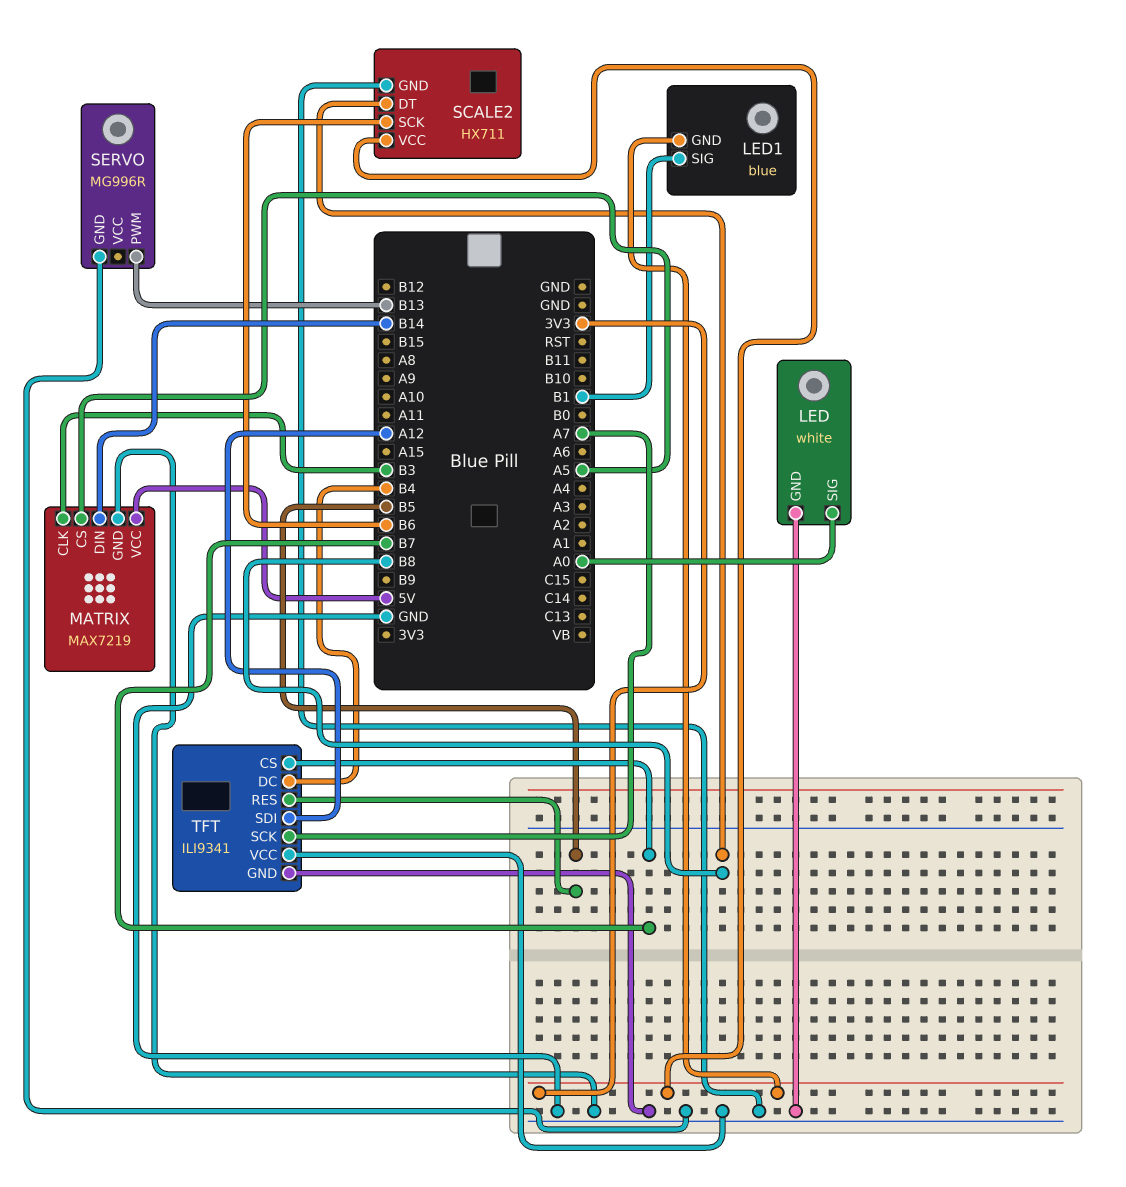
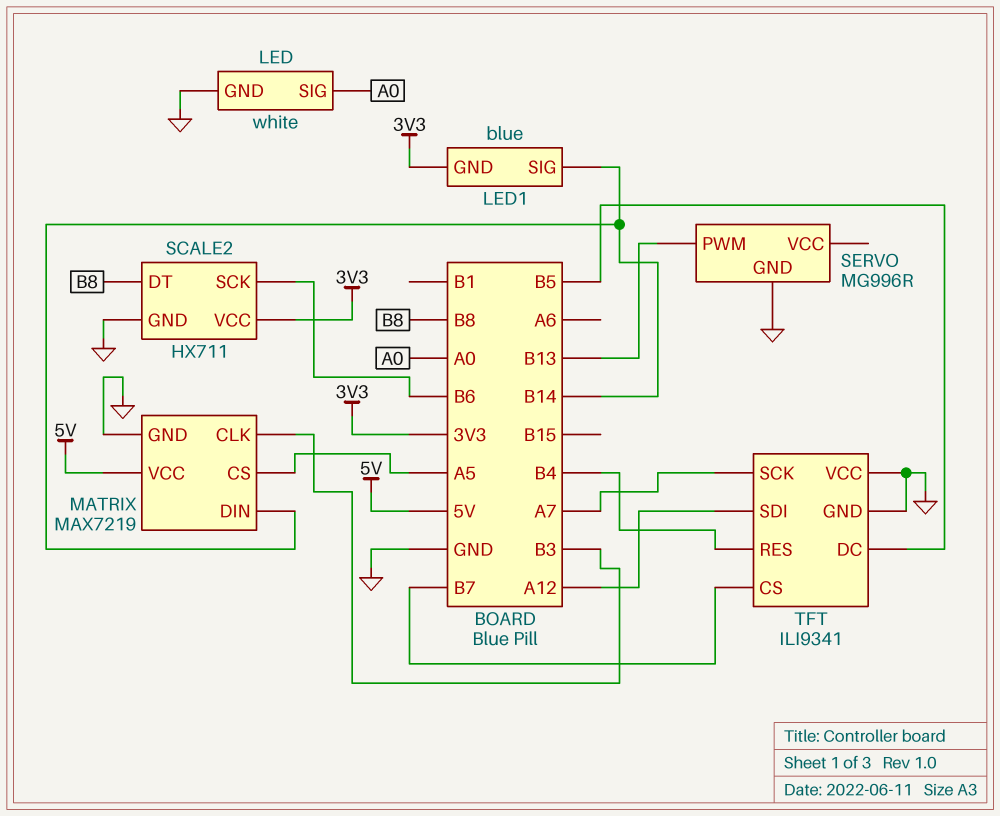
LED1 pin SIG: B1 -> B14
TFT pin DC: B4 -> B5
TFT pin RES: B5 -> B4

